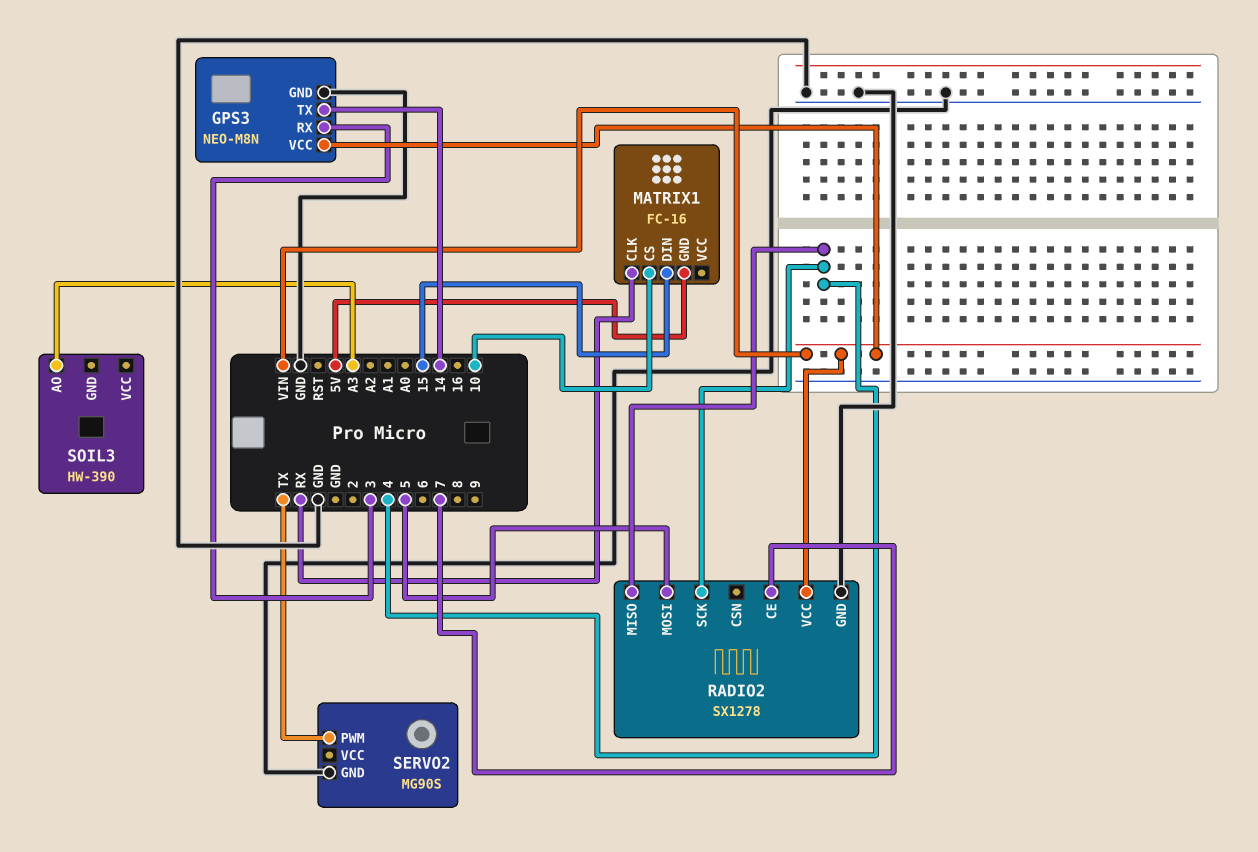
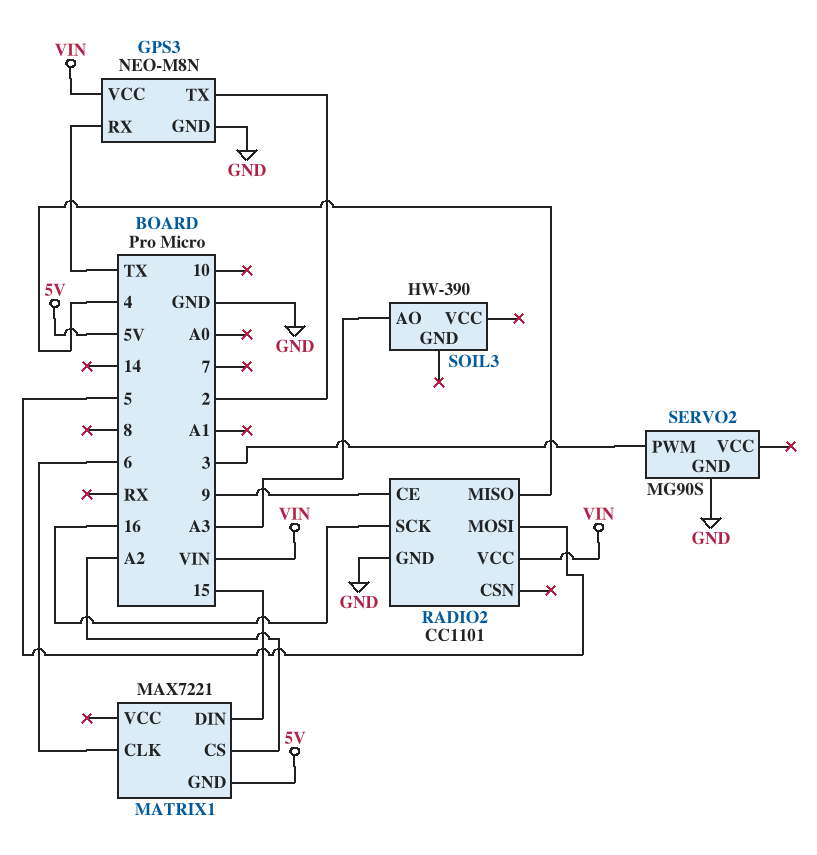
GPS3 pin RX: 3 -> TX
GPS3 pin TX: 14 -> 2
MATRIX1: FC-16 -> MAX7221
MATRIX1 pin CLK: RX -> 6
MATRIX1 pin CS: 10 -> A2
RADIO2: SX1278 -> CC1101
RADIO2 pin CE: 7 -> 9
RADIO2 pin SCK: 4 -> 16
SERVO2 pin PWM: TX -> 3

